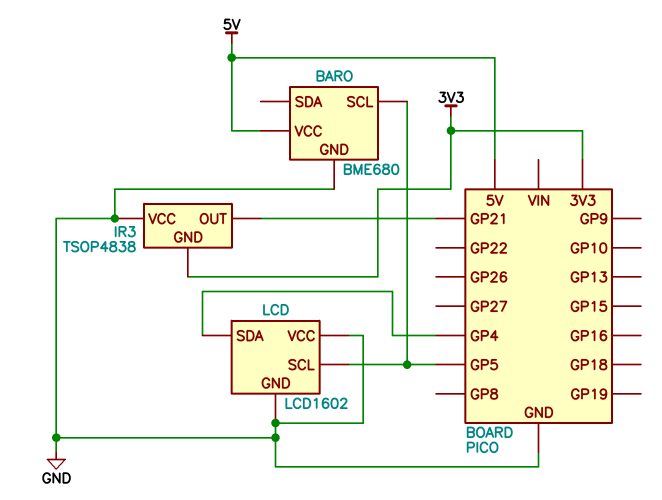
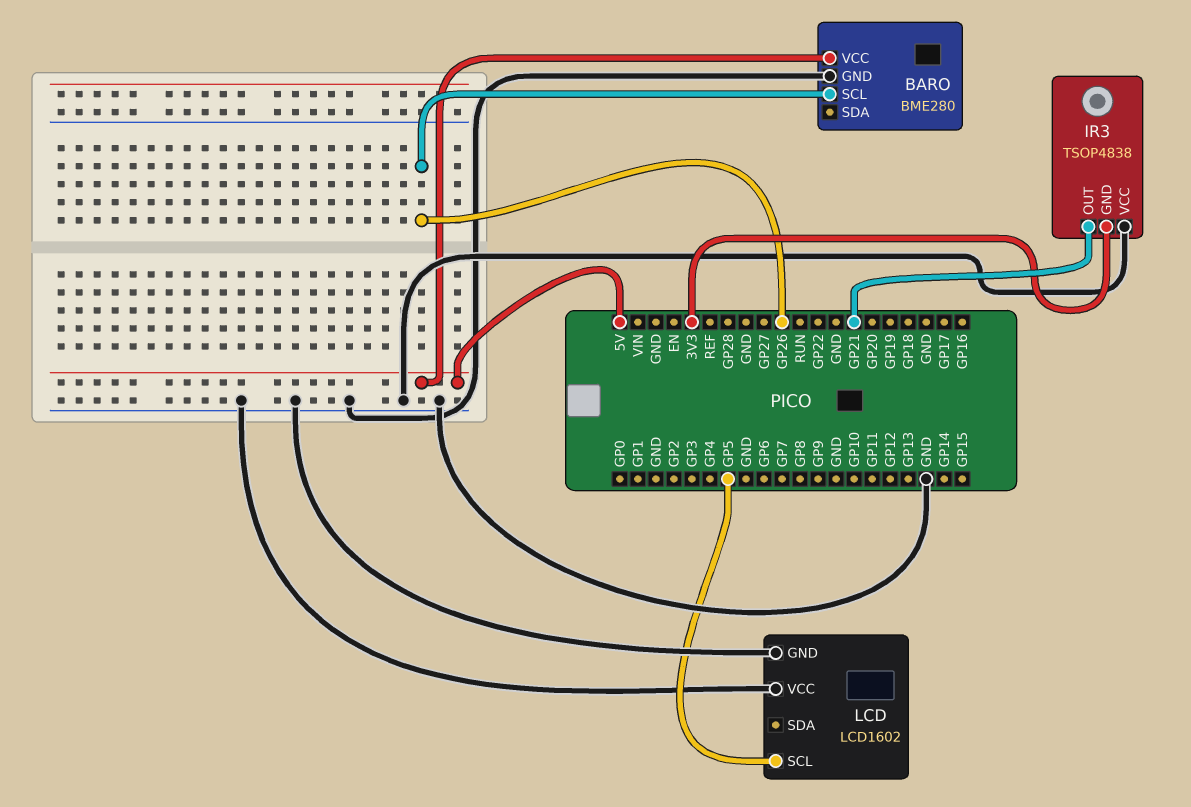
BARO: BME680 -> BME280
BARO pin SCL: GP5 -> GP26
LCD pin SDA: GP4 -> none

